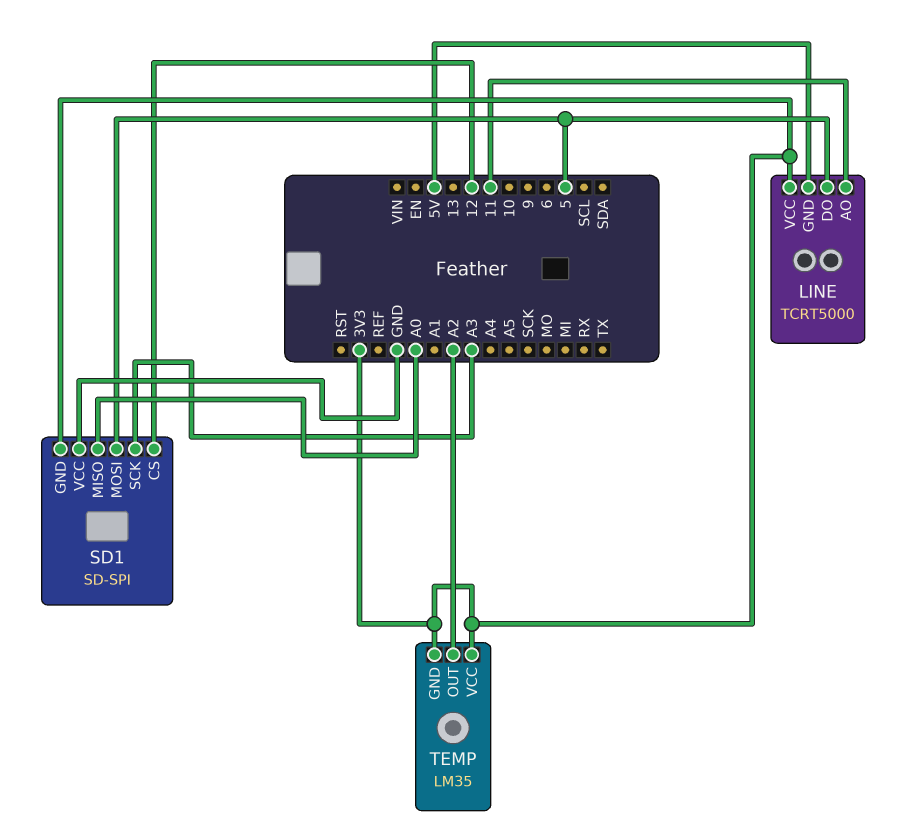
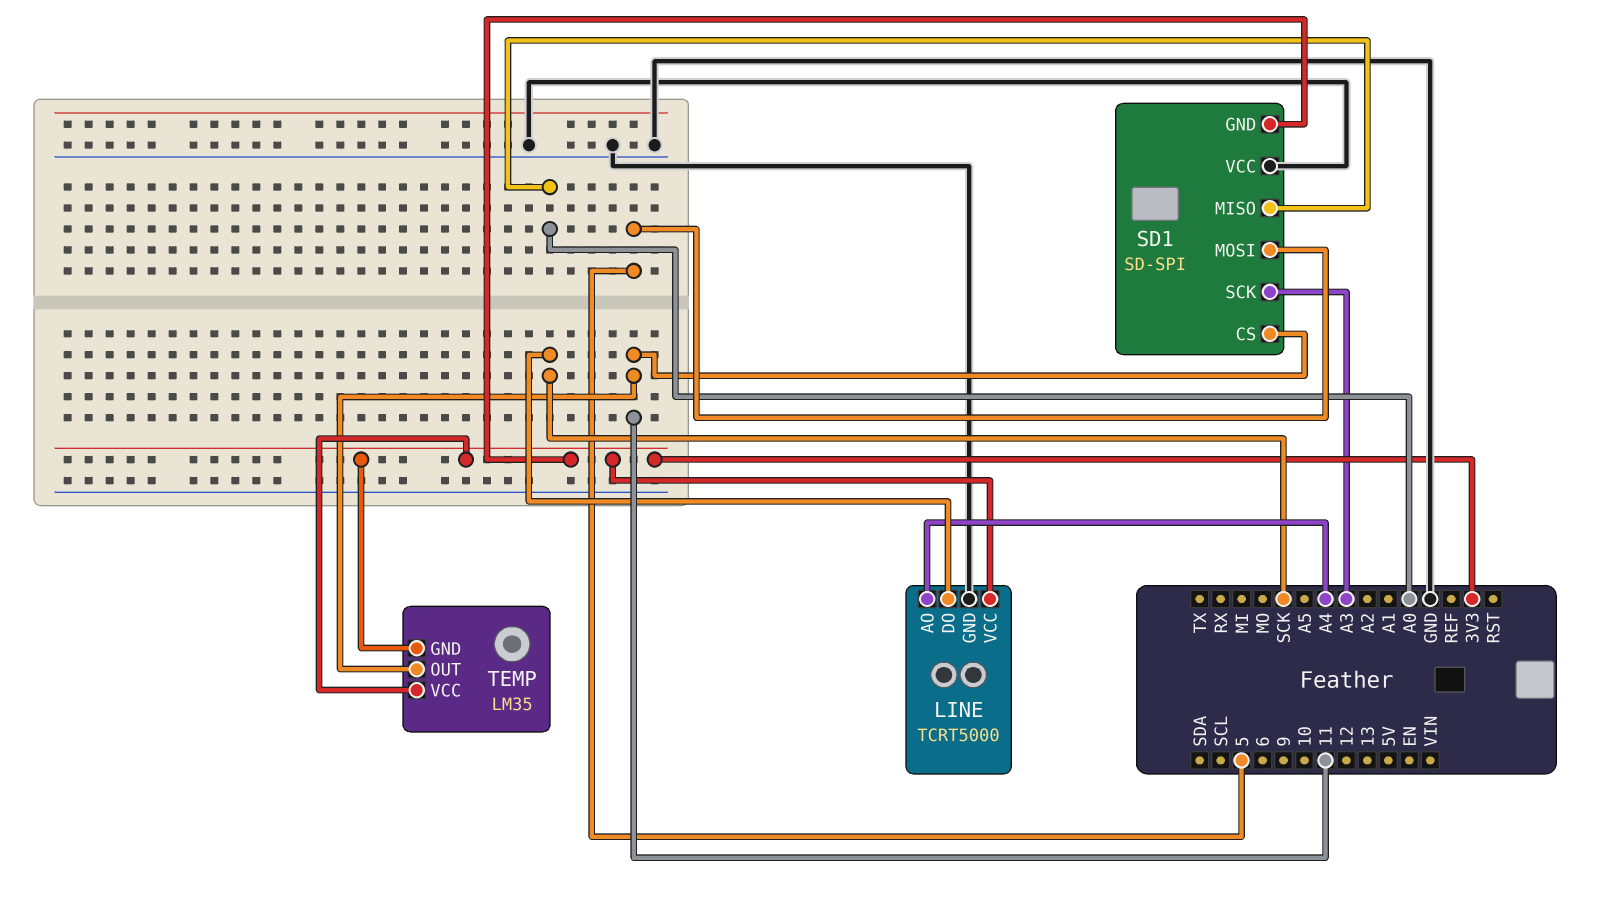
LINE pin AO: 11 -> A4
LINE pin DO: 5 -> SCK
LINE pin GND: 5V -> GND
SD1 pin CS: 12 -> 11
TEMP pin OUT: A2 -> 11

